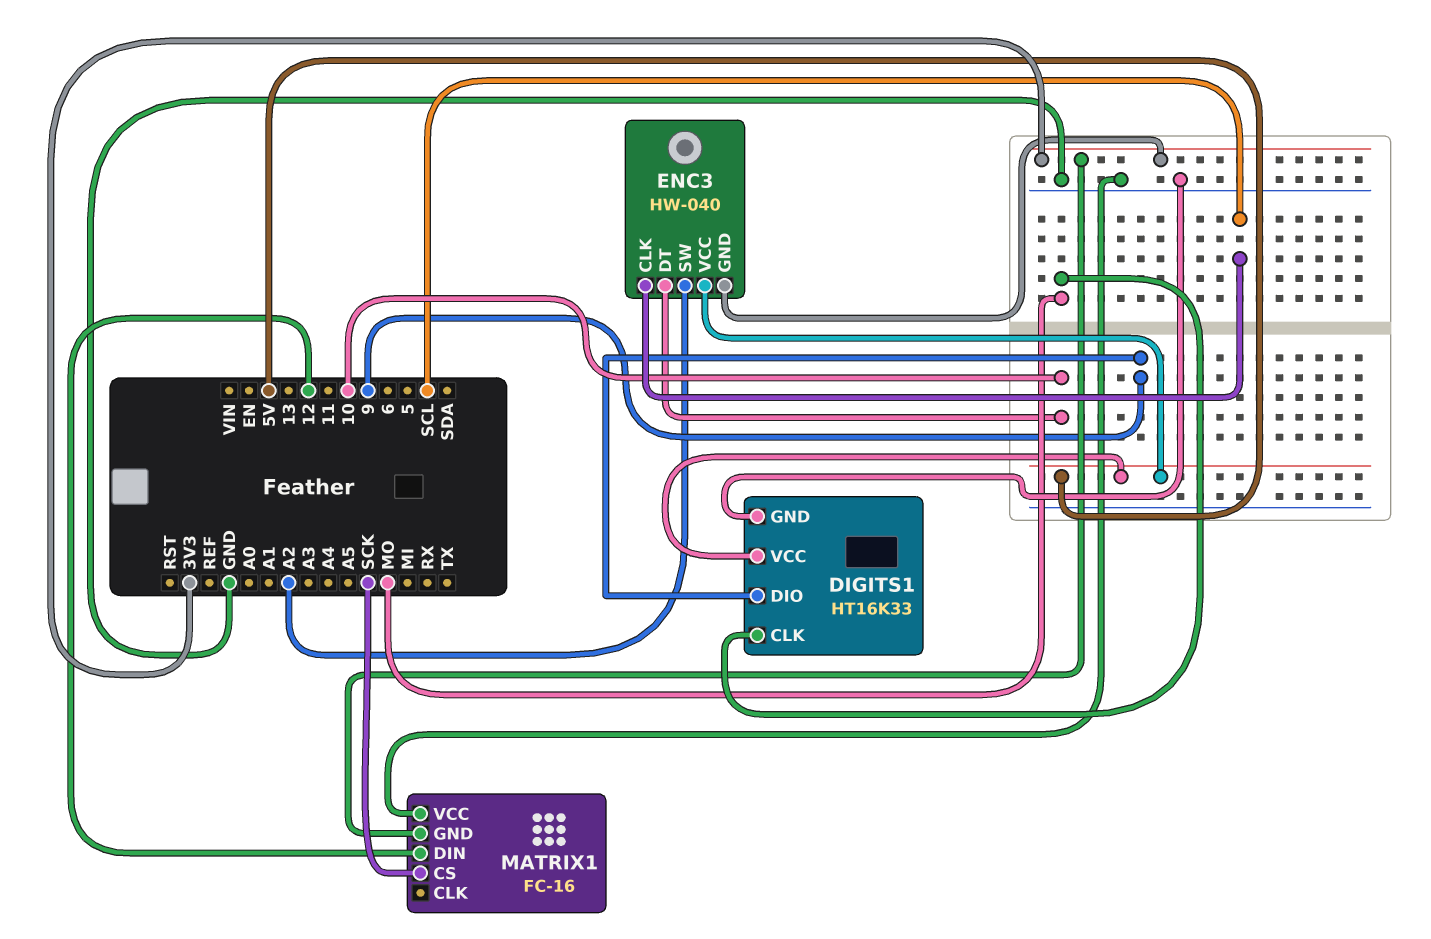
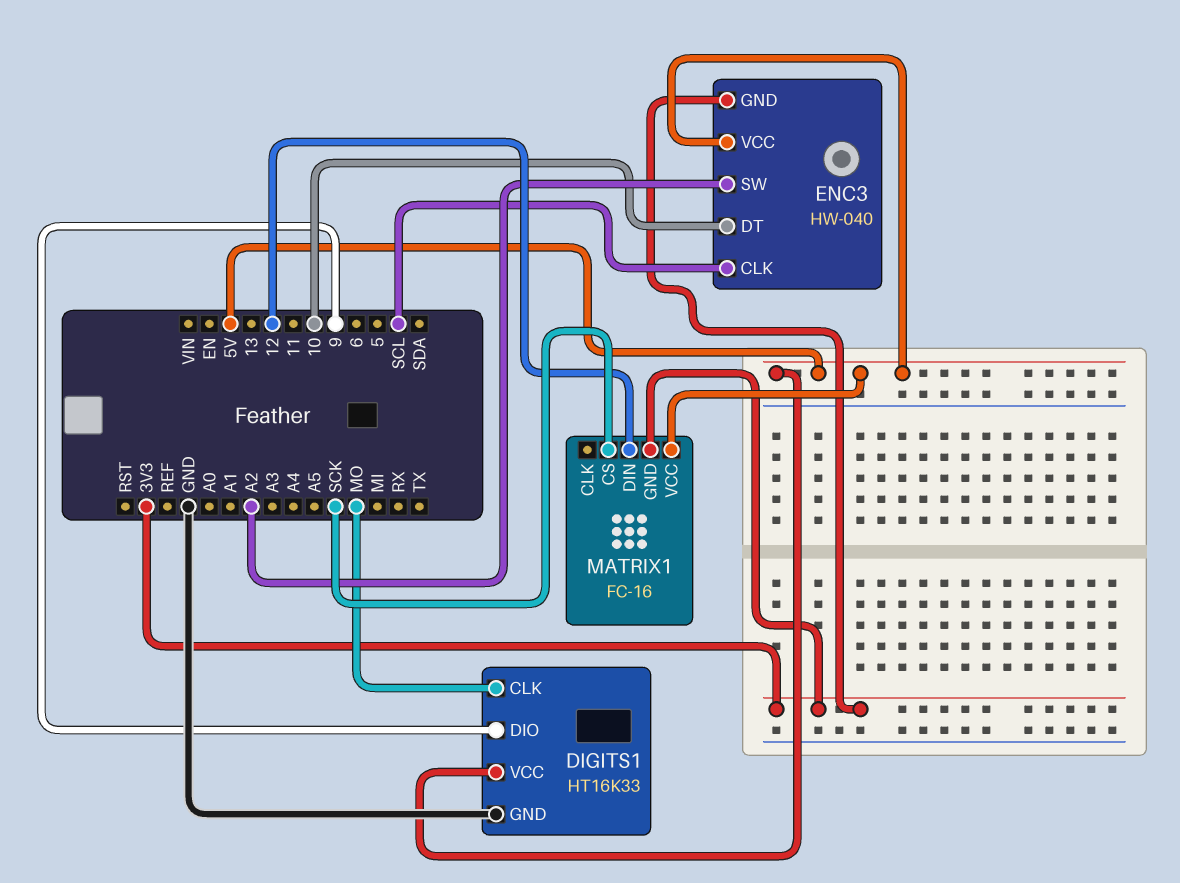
MATRIX1 pin VCC: GND -> 5V

